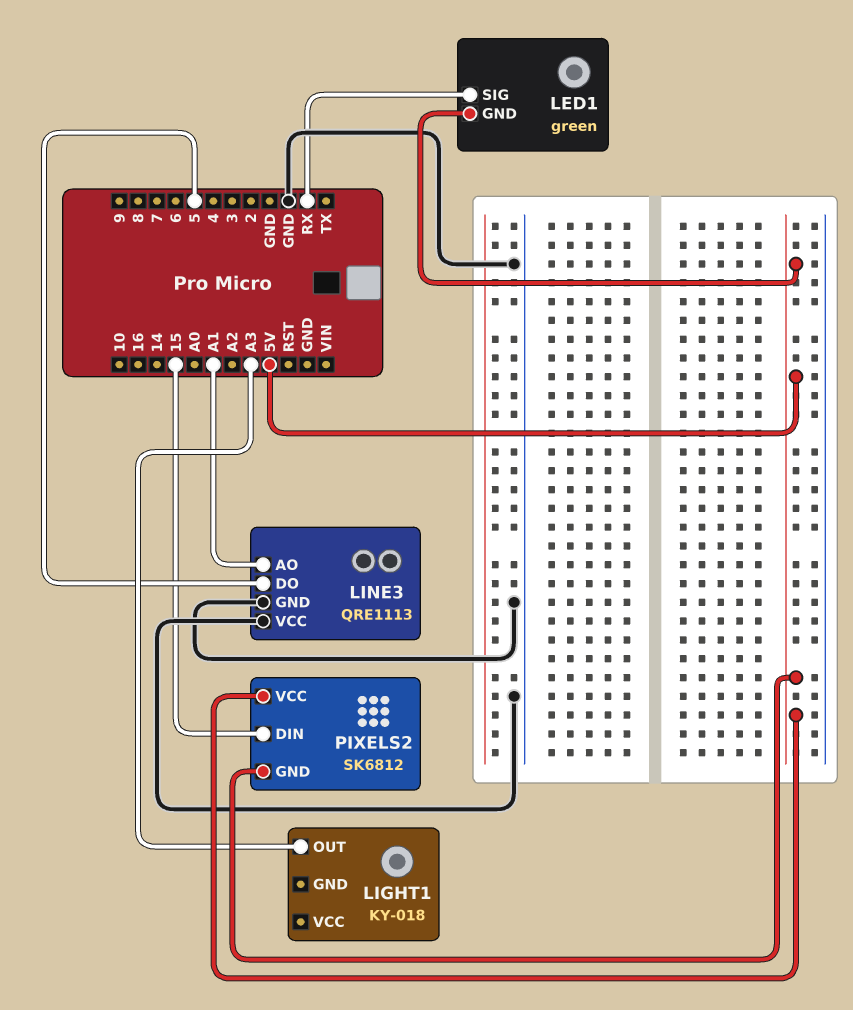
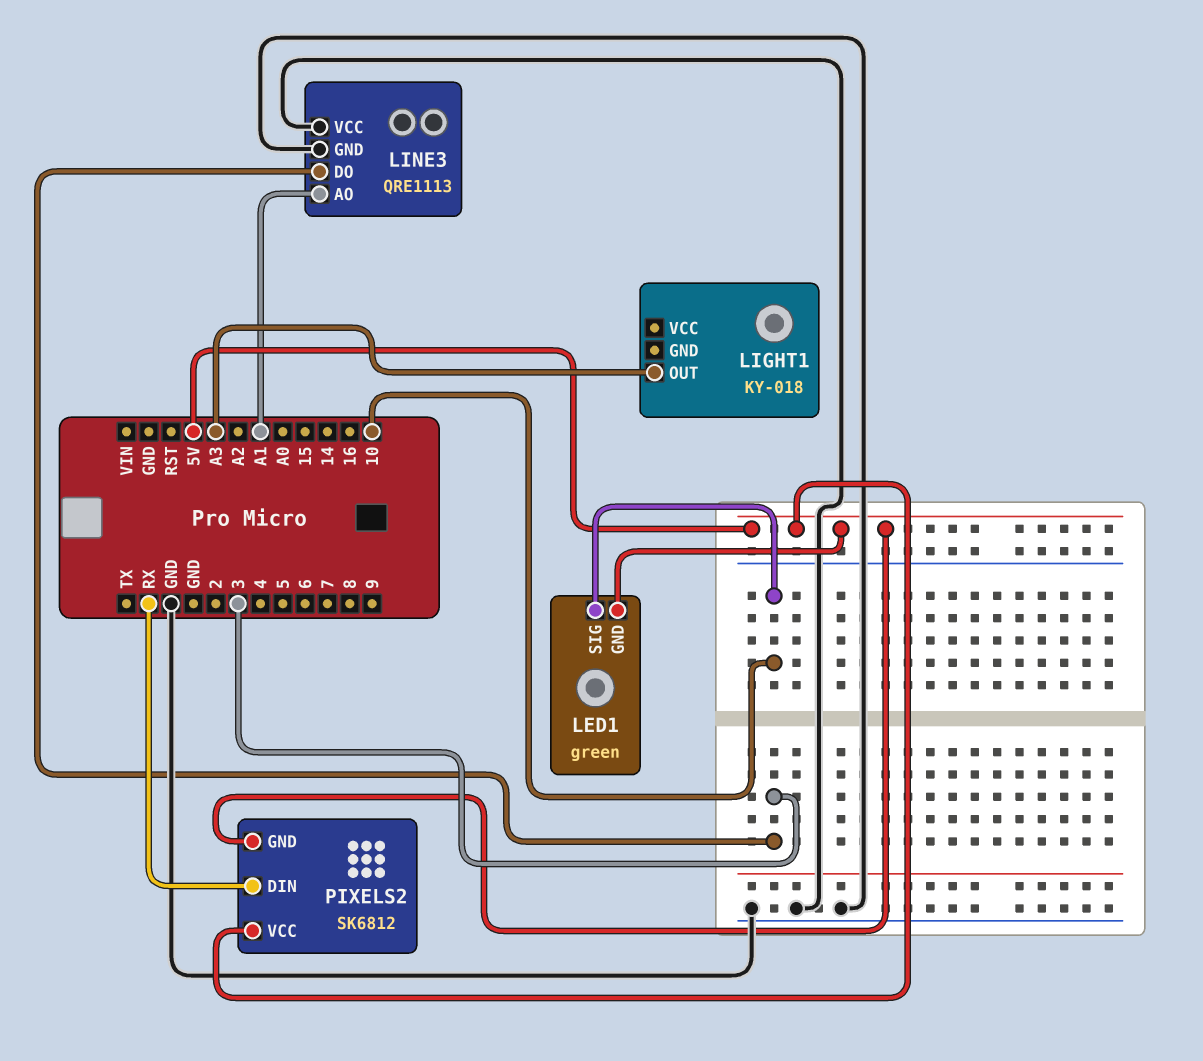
LED1 pin SIG: RX -> 10
LINE3 pin DO: 5 -> 3
PIXELS2 pin DIN: 15 -> RX

